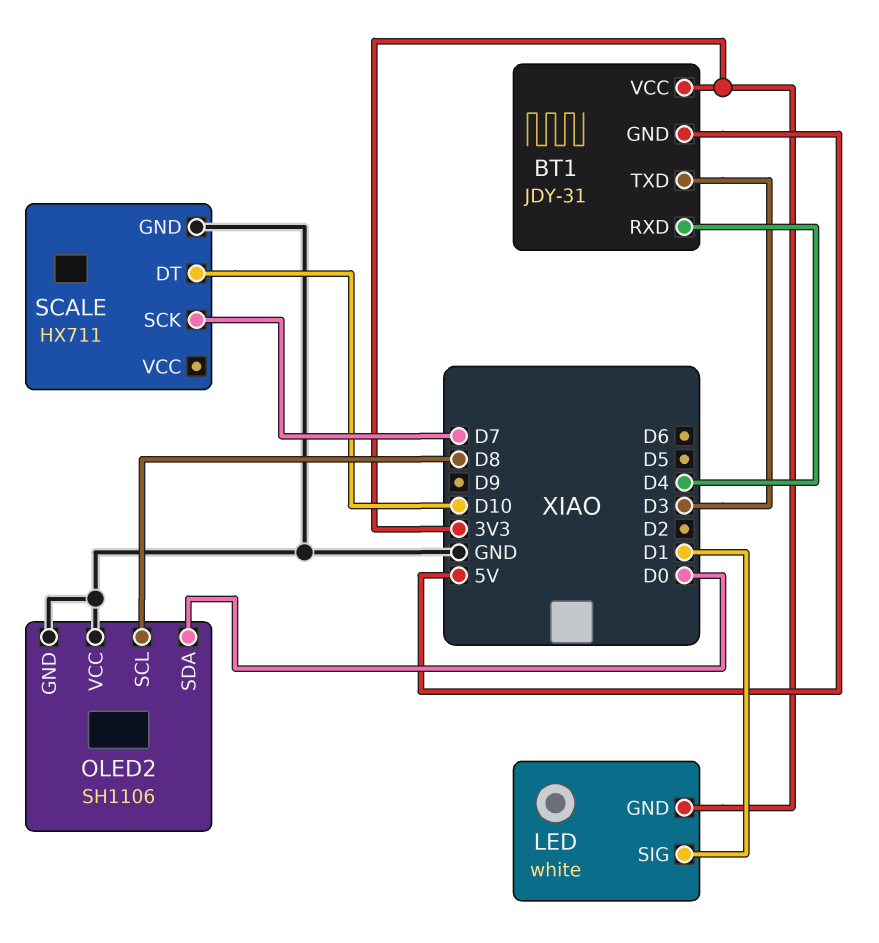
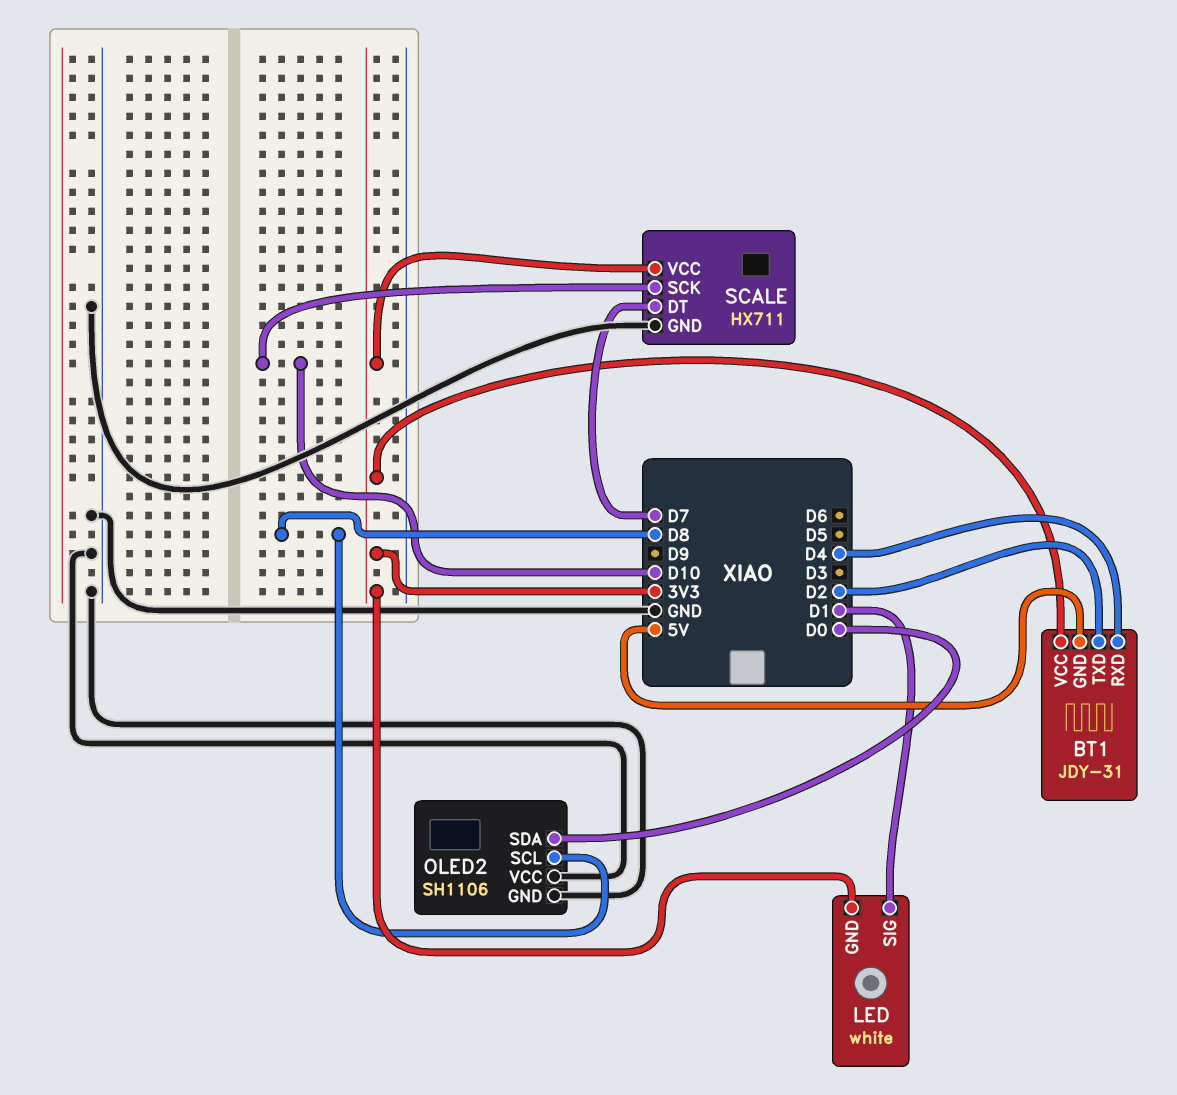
BT1 pin TXD: D3 -> D2
SCALE pin DT: D10 -> D7
SCALE pin SCK: D7 -> D10
SCALE pin VCC: none -> 3V3

